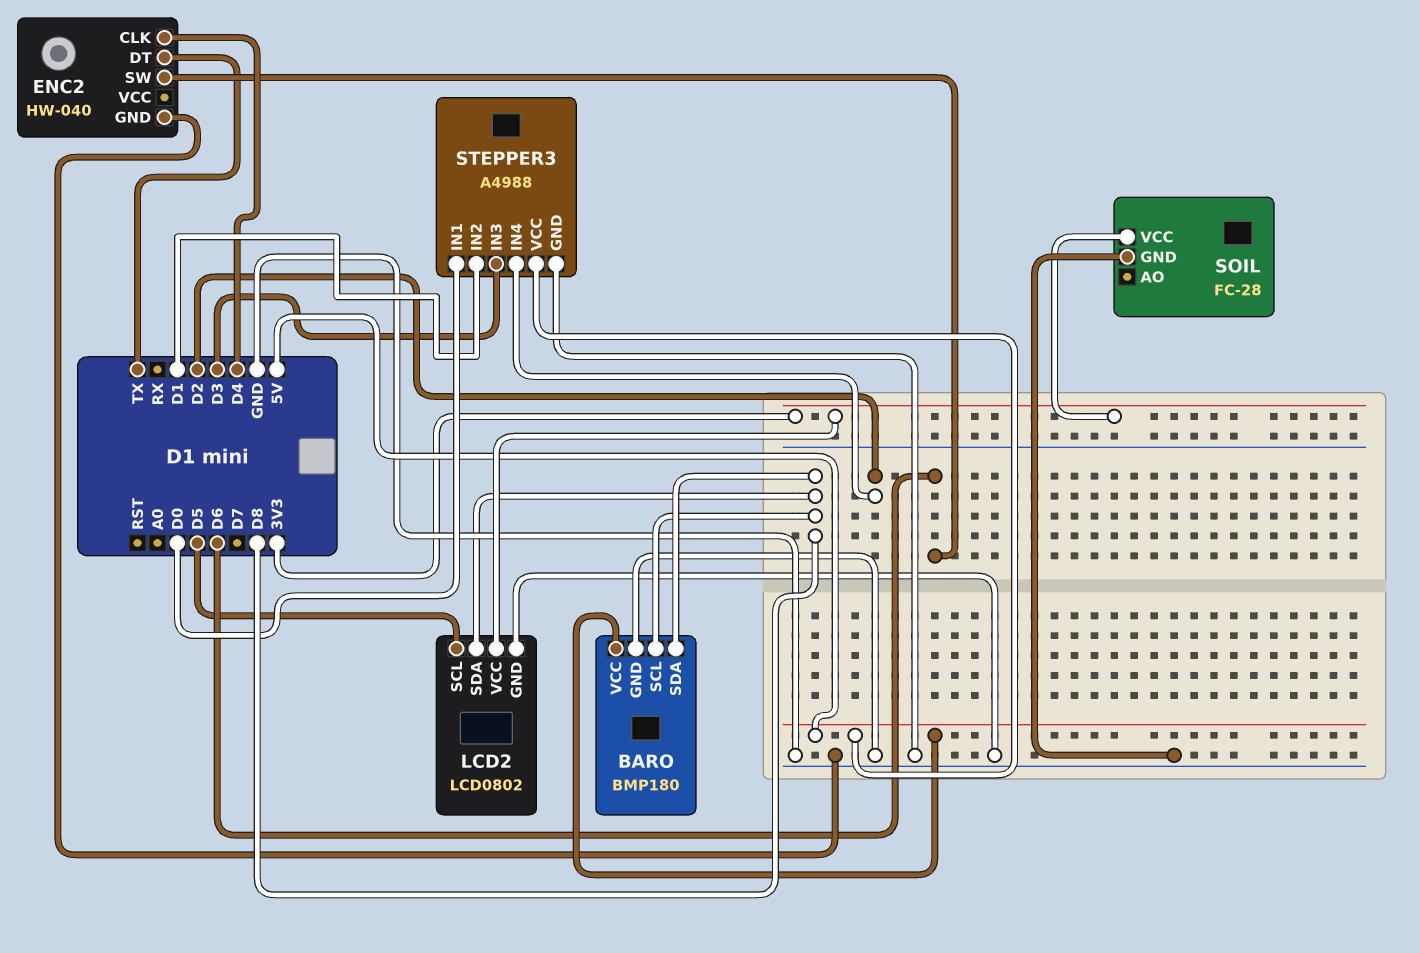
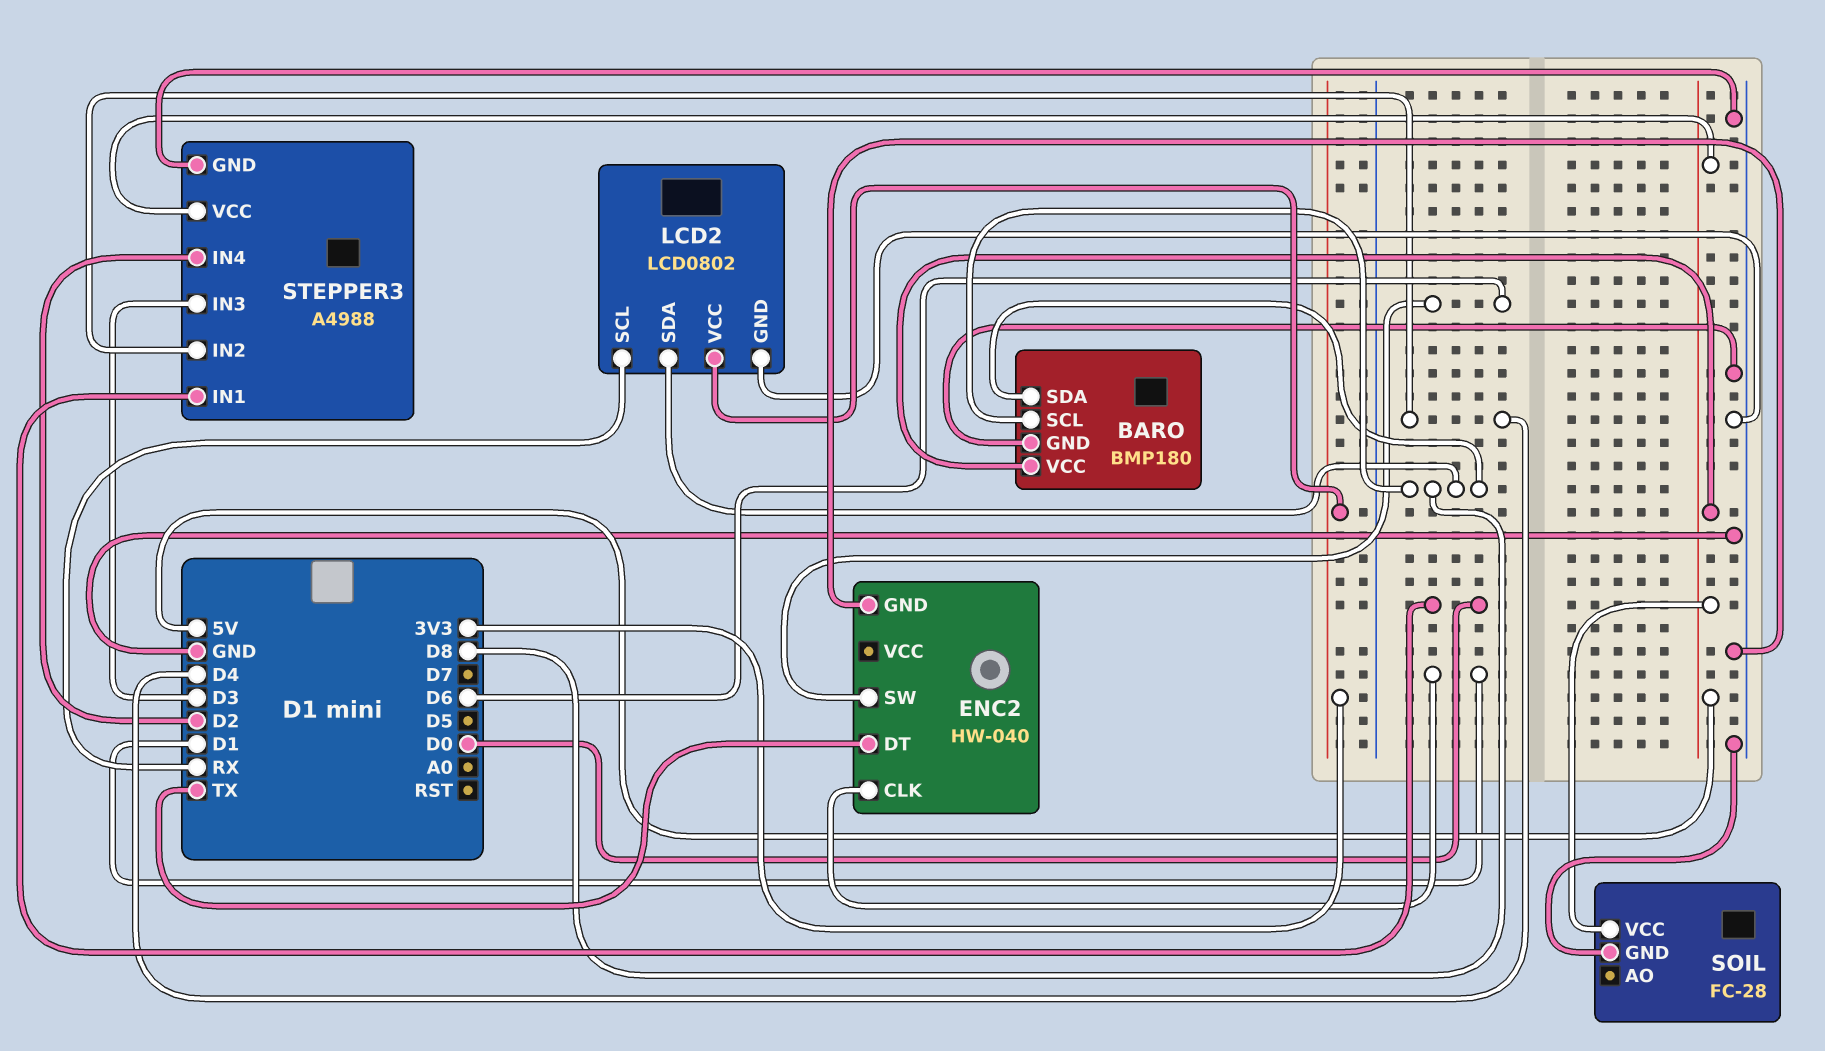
ENC2 pin CLK: D4 -> D1
LCD2 pin SCL: D5 -> RX
SOIL pin VCC: 3V3 -> 5V
STEPPER3 pin IN2: D1 -> D4

